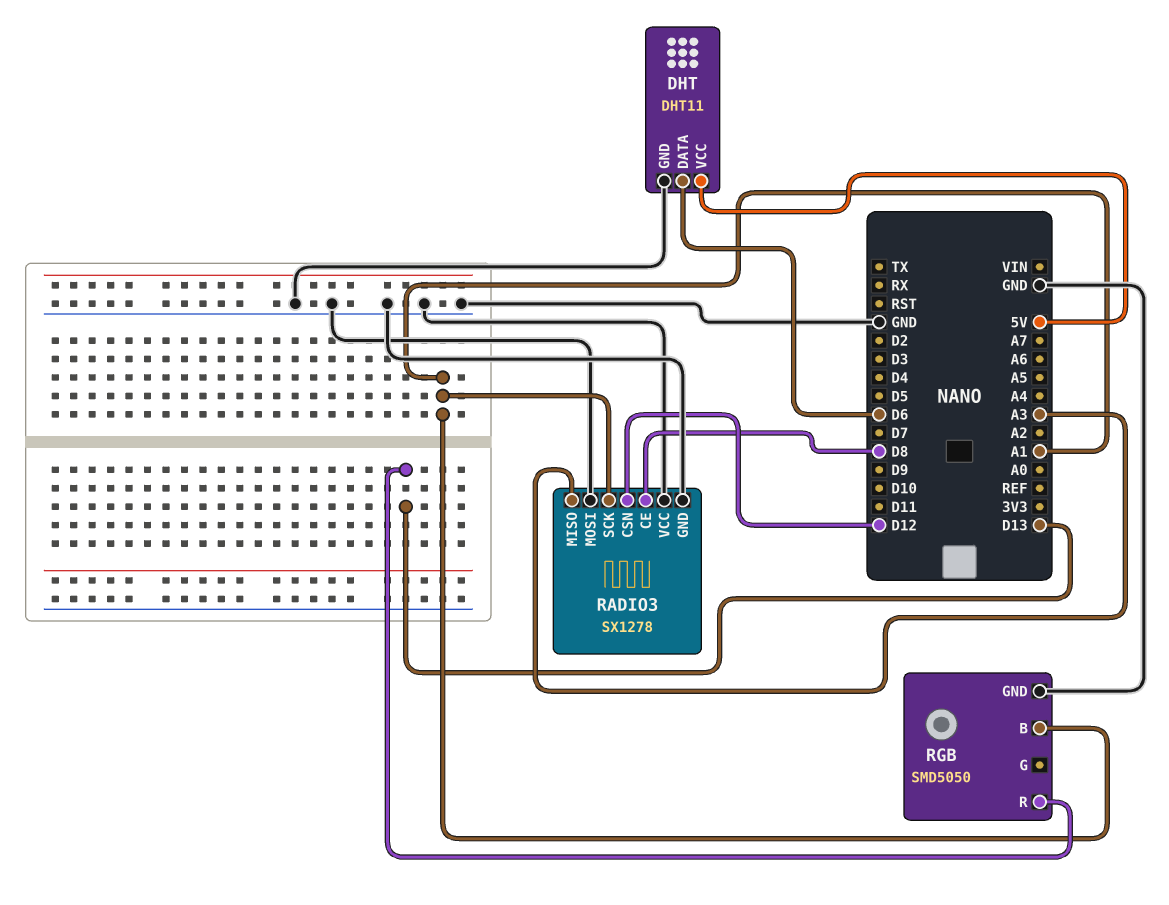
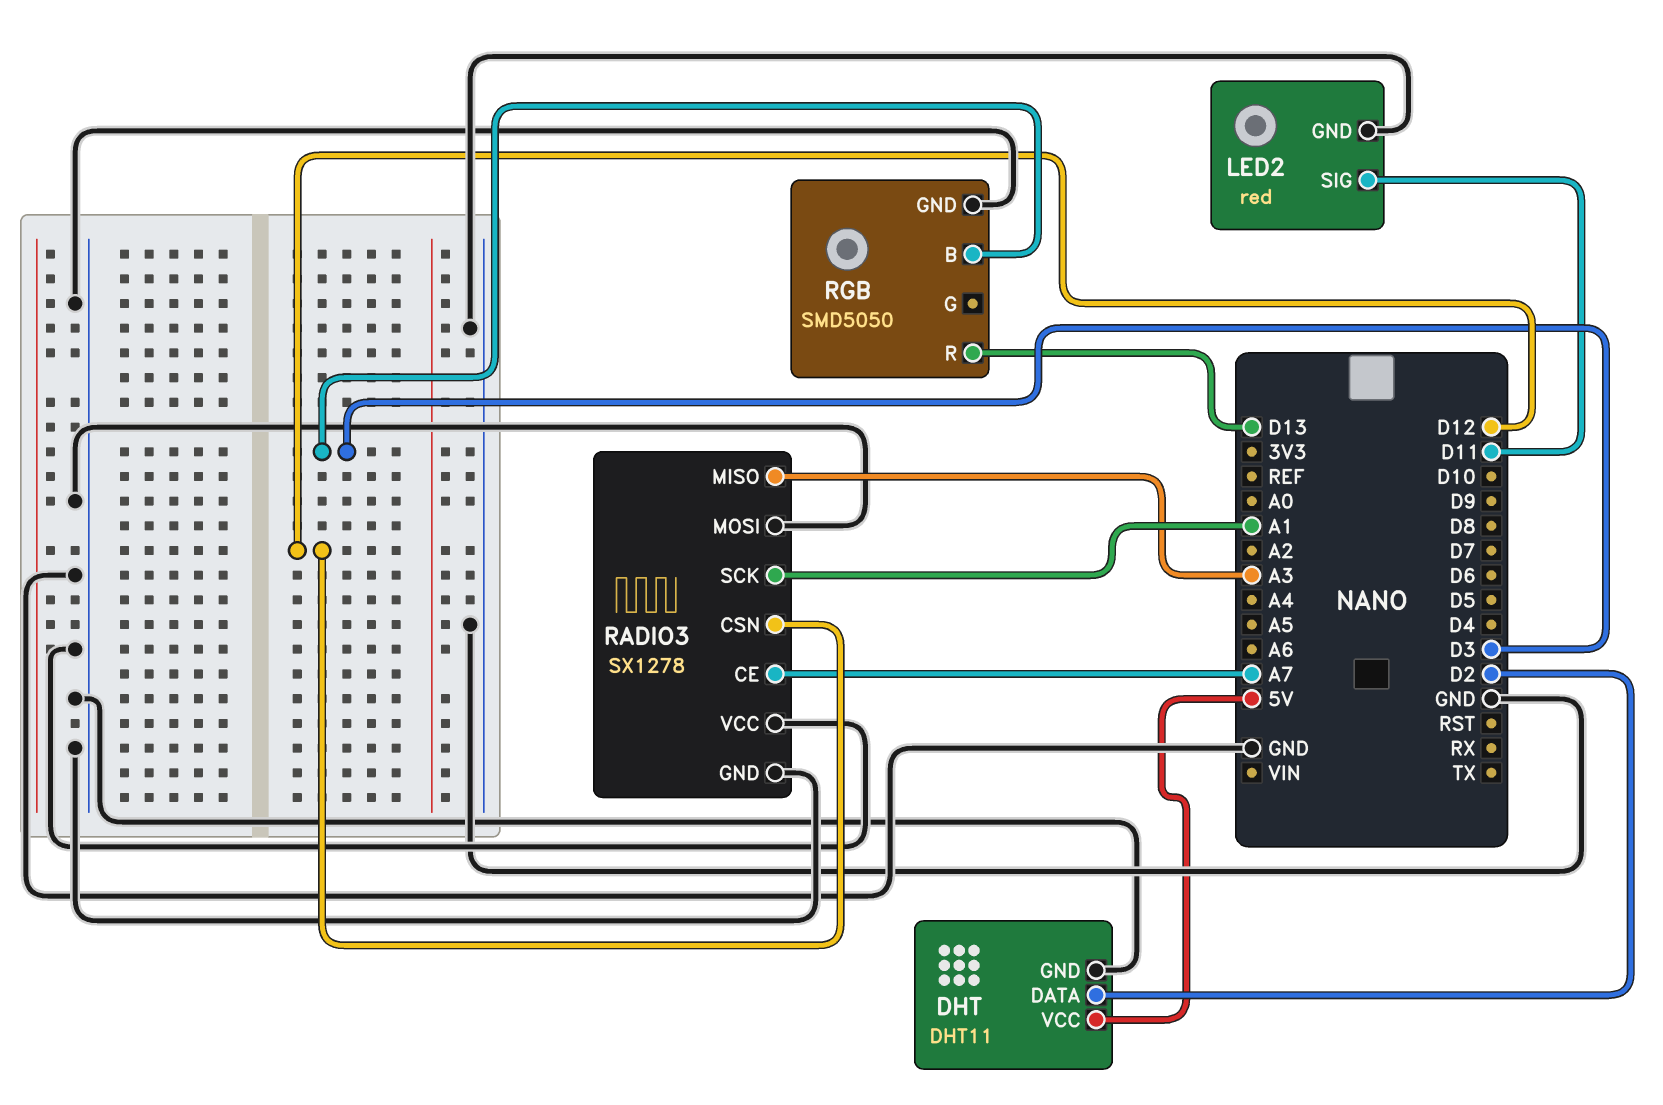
DHT pin DATA: D6 -> D2
LED2: none -> red
LED2 pin GND: none -> GND
LED2 pin SIG: none -> D11
RADIO3 pin CE: D8 -> A7
RGB pin B: A1 -> D3

